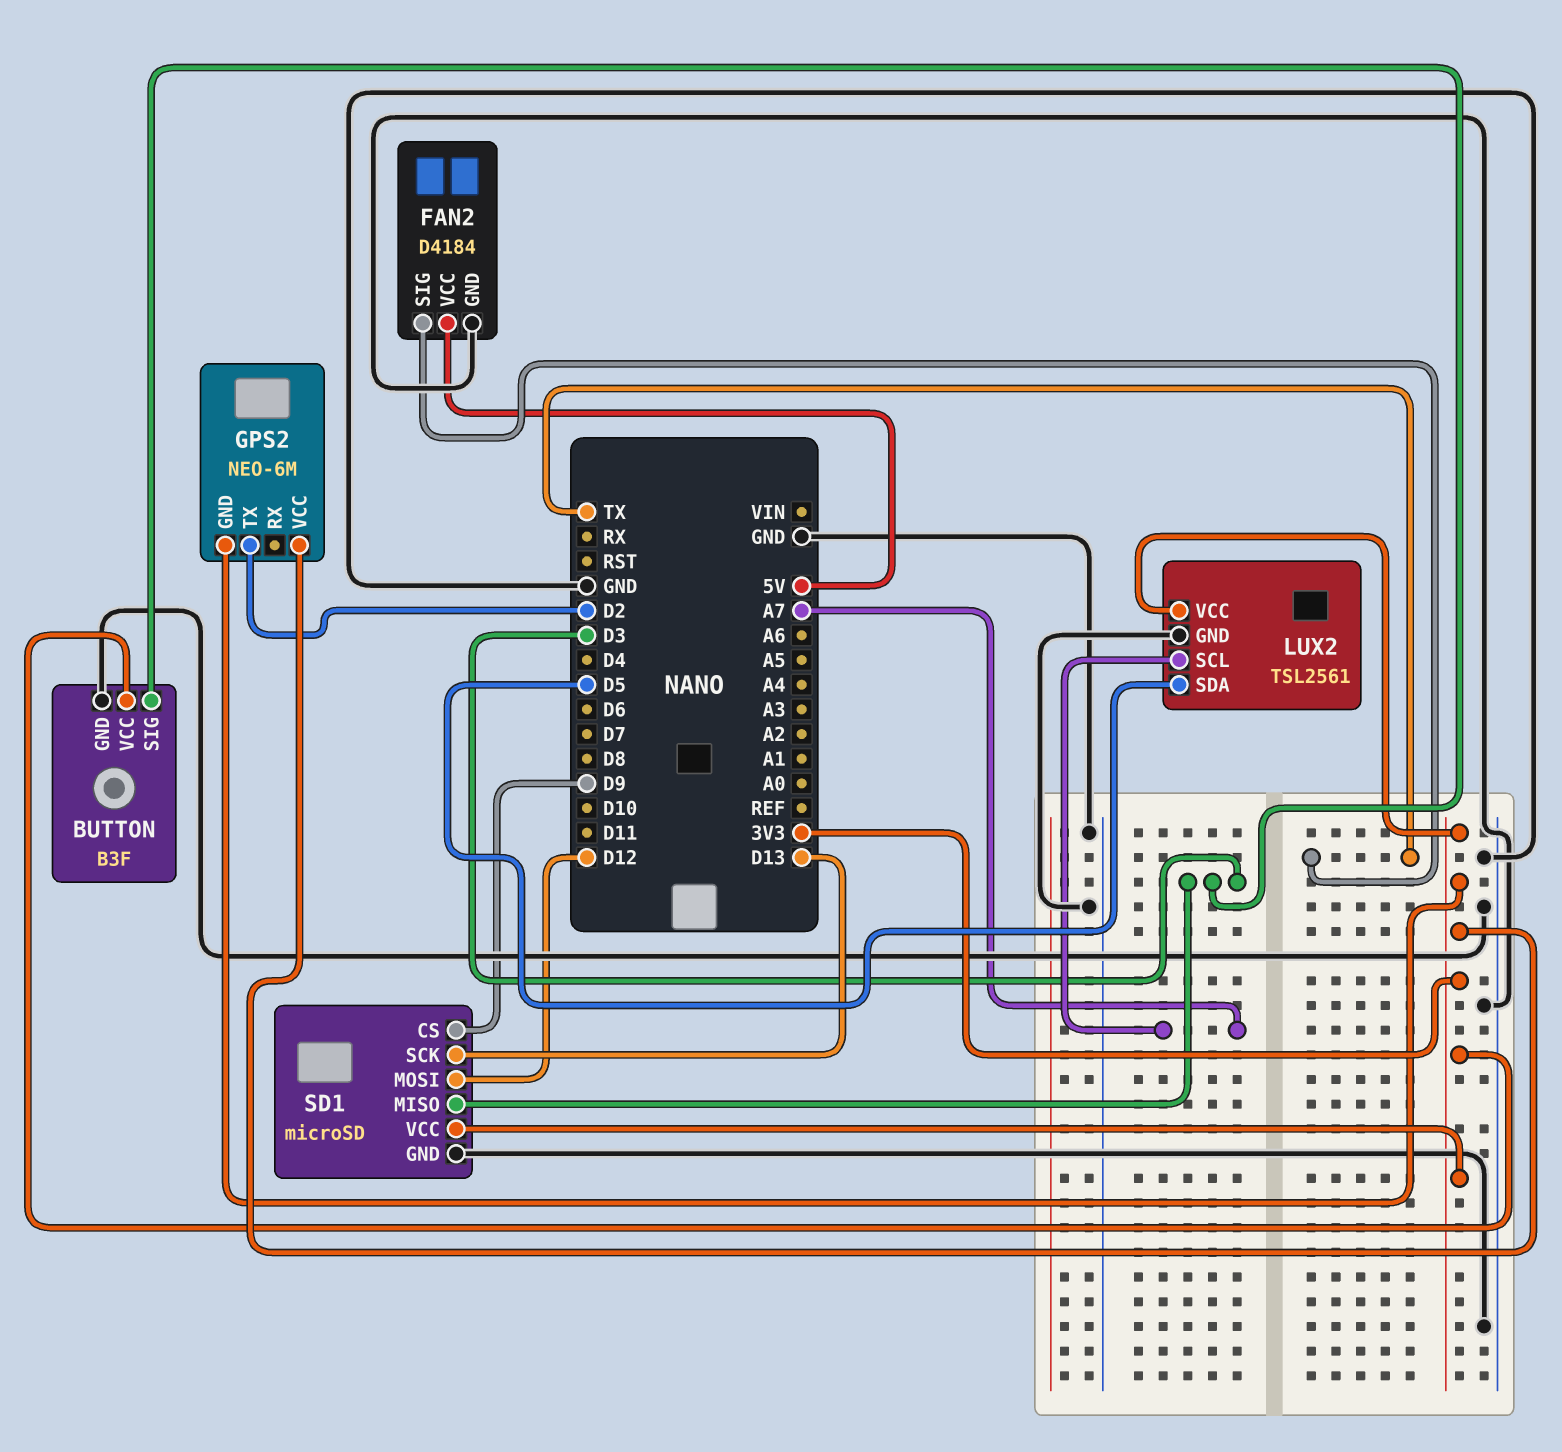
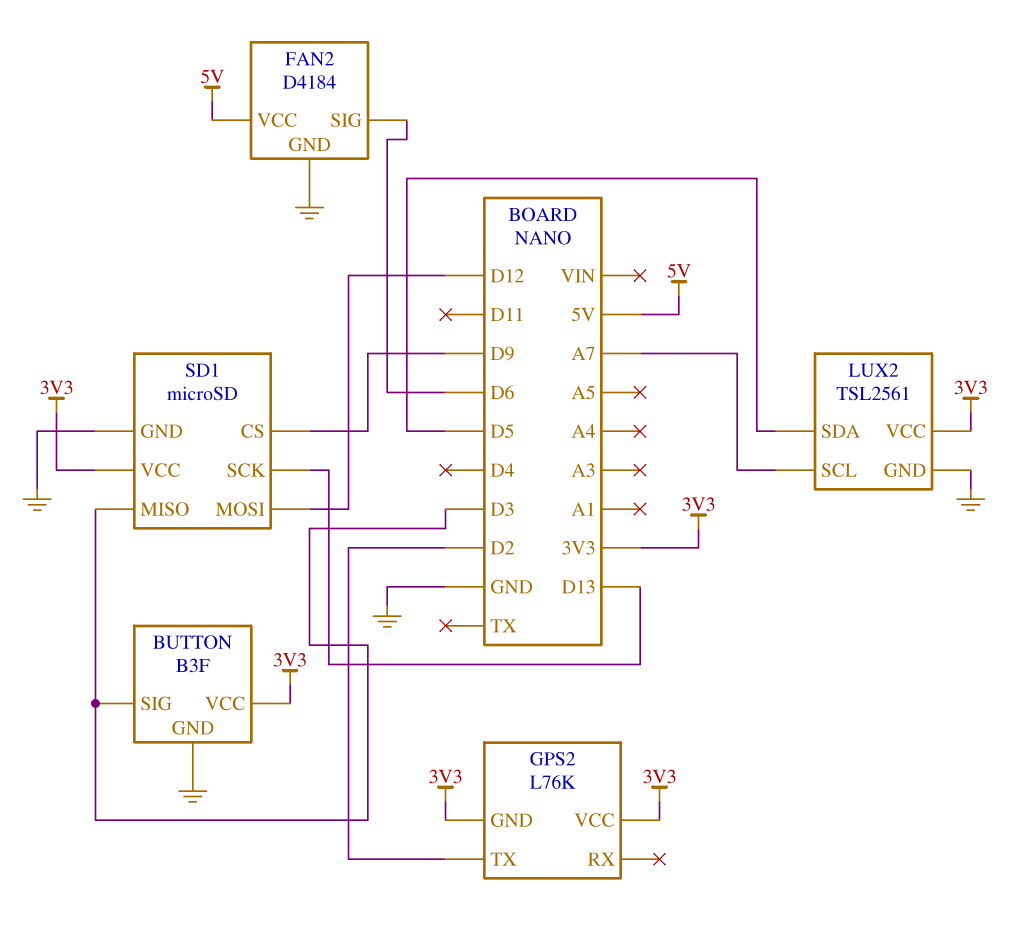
FAN2 pin SIG: TX -> D6
GPS2: NEO-6M -> L76K

